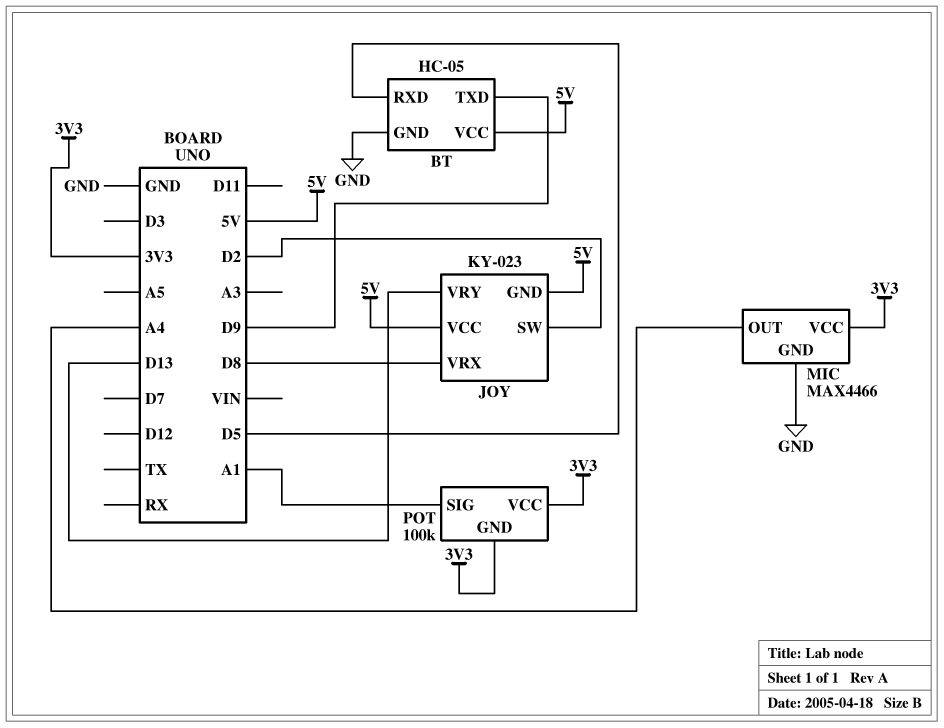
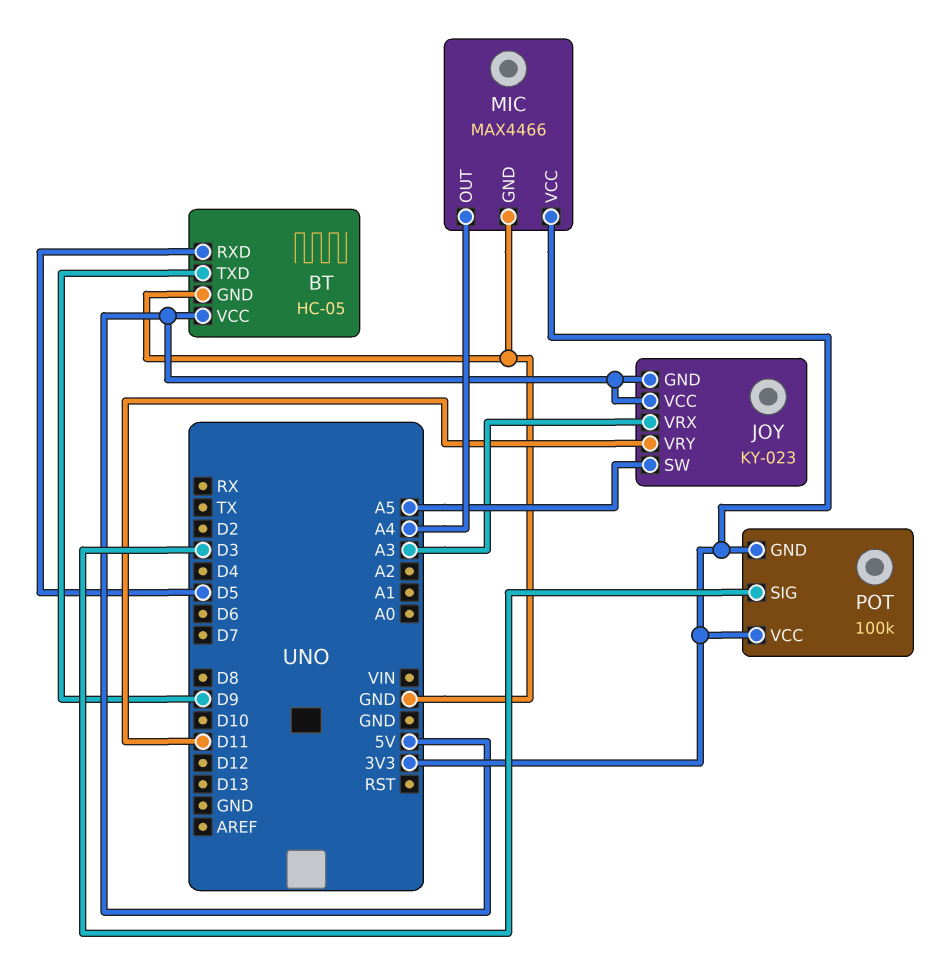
JOY pin SW: D2 -> A5
JOY pin VRX: D8 -> A3
JOY pin VRY: D13 -> D11
POT pin SIG: A1 -> D3

